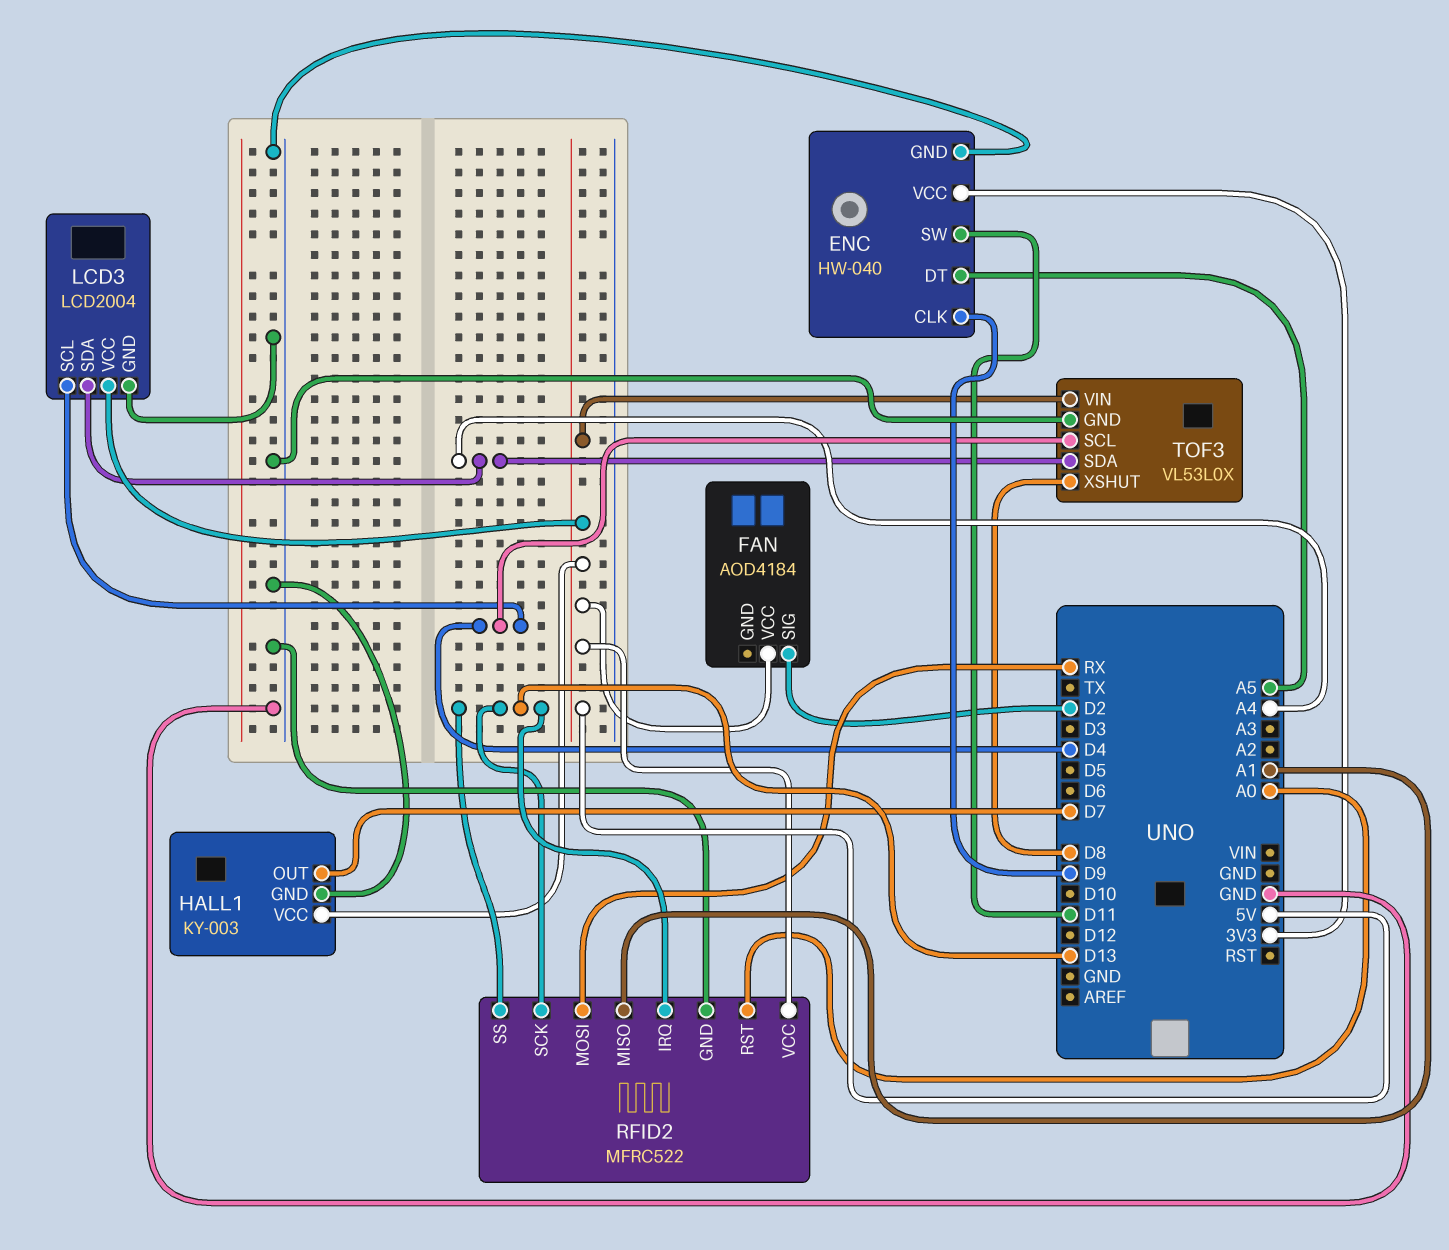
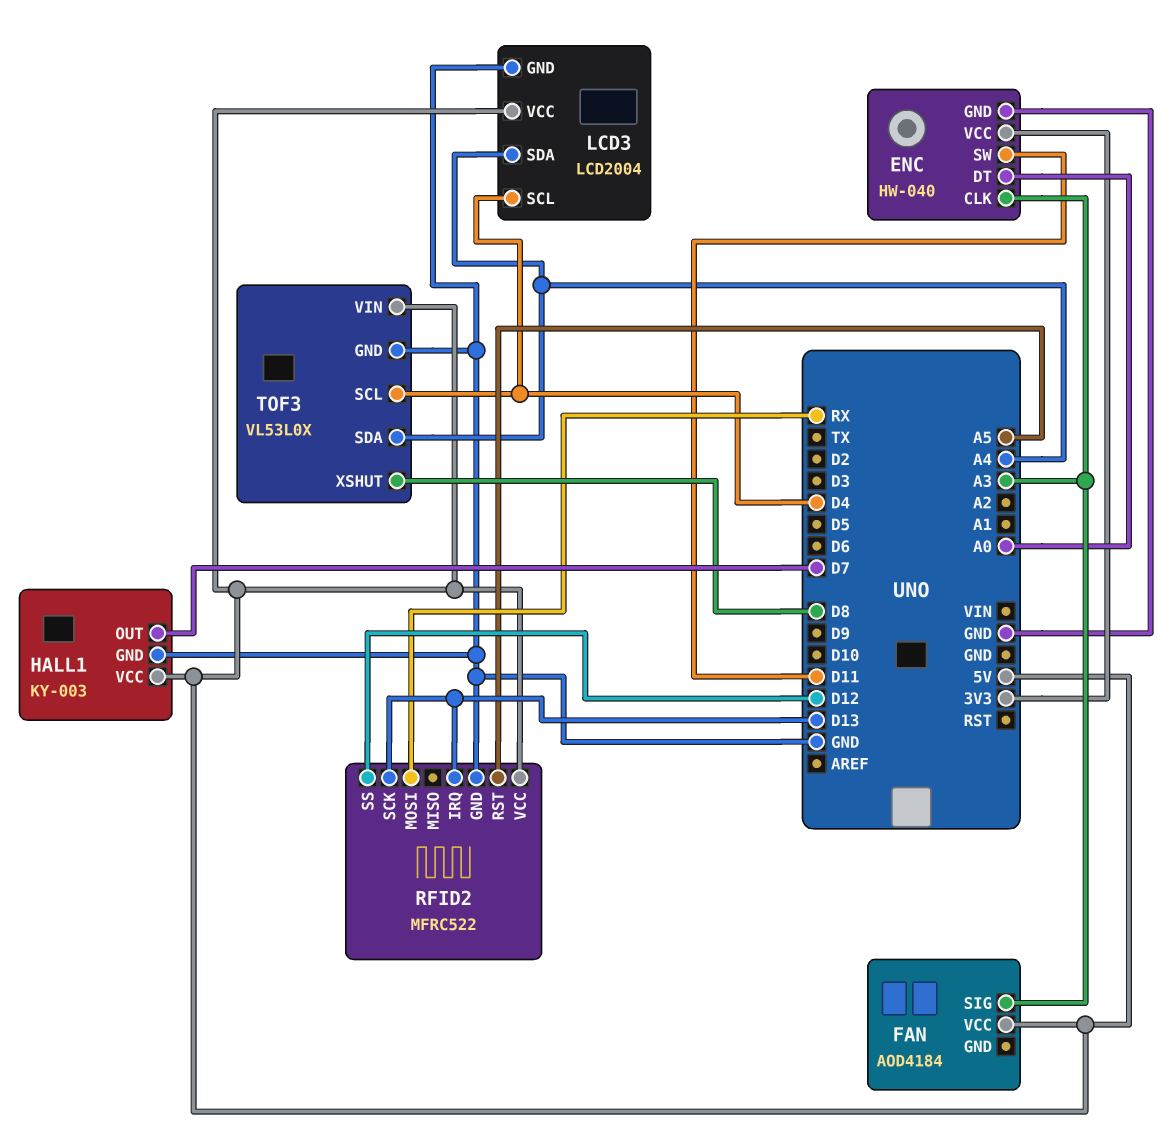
ENC pin CLK: D9 -> A3
ENC pin DT: A5 -> A0
FAN pin SIG: D2 -> A3
RFID2 pin MISO: A1 -> none
RFID2 pin RST: A0 -> A5
RFID2 pin SS: D13 -> D12

